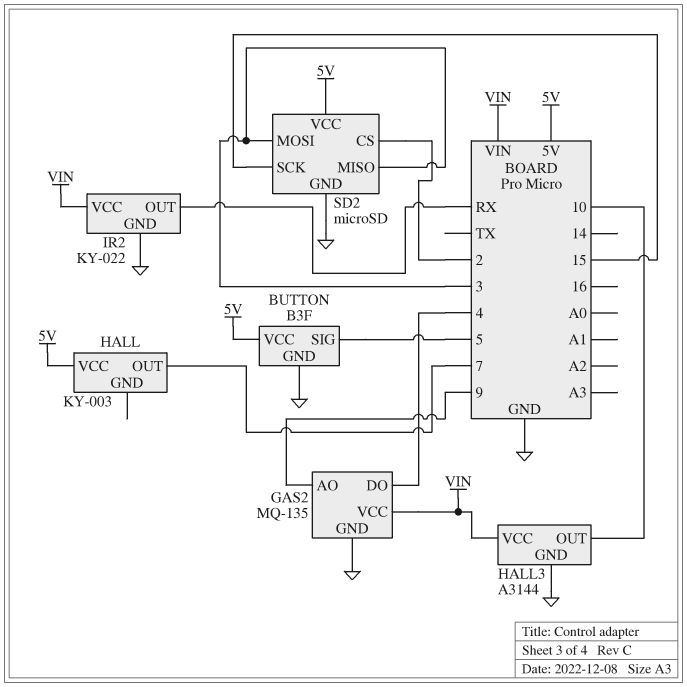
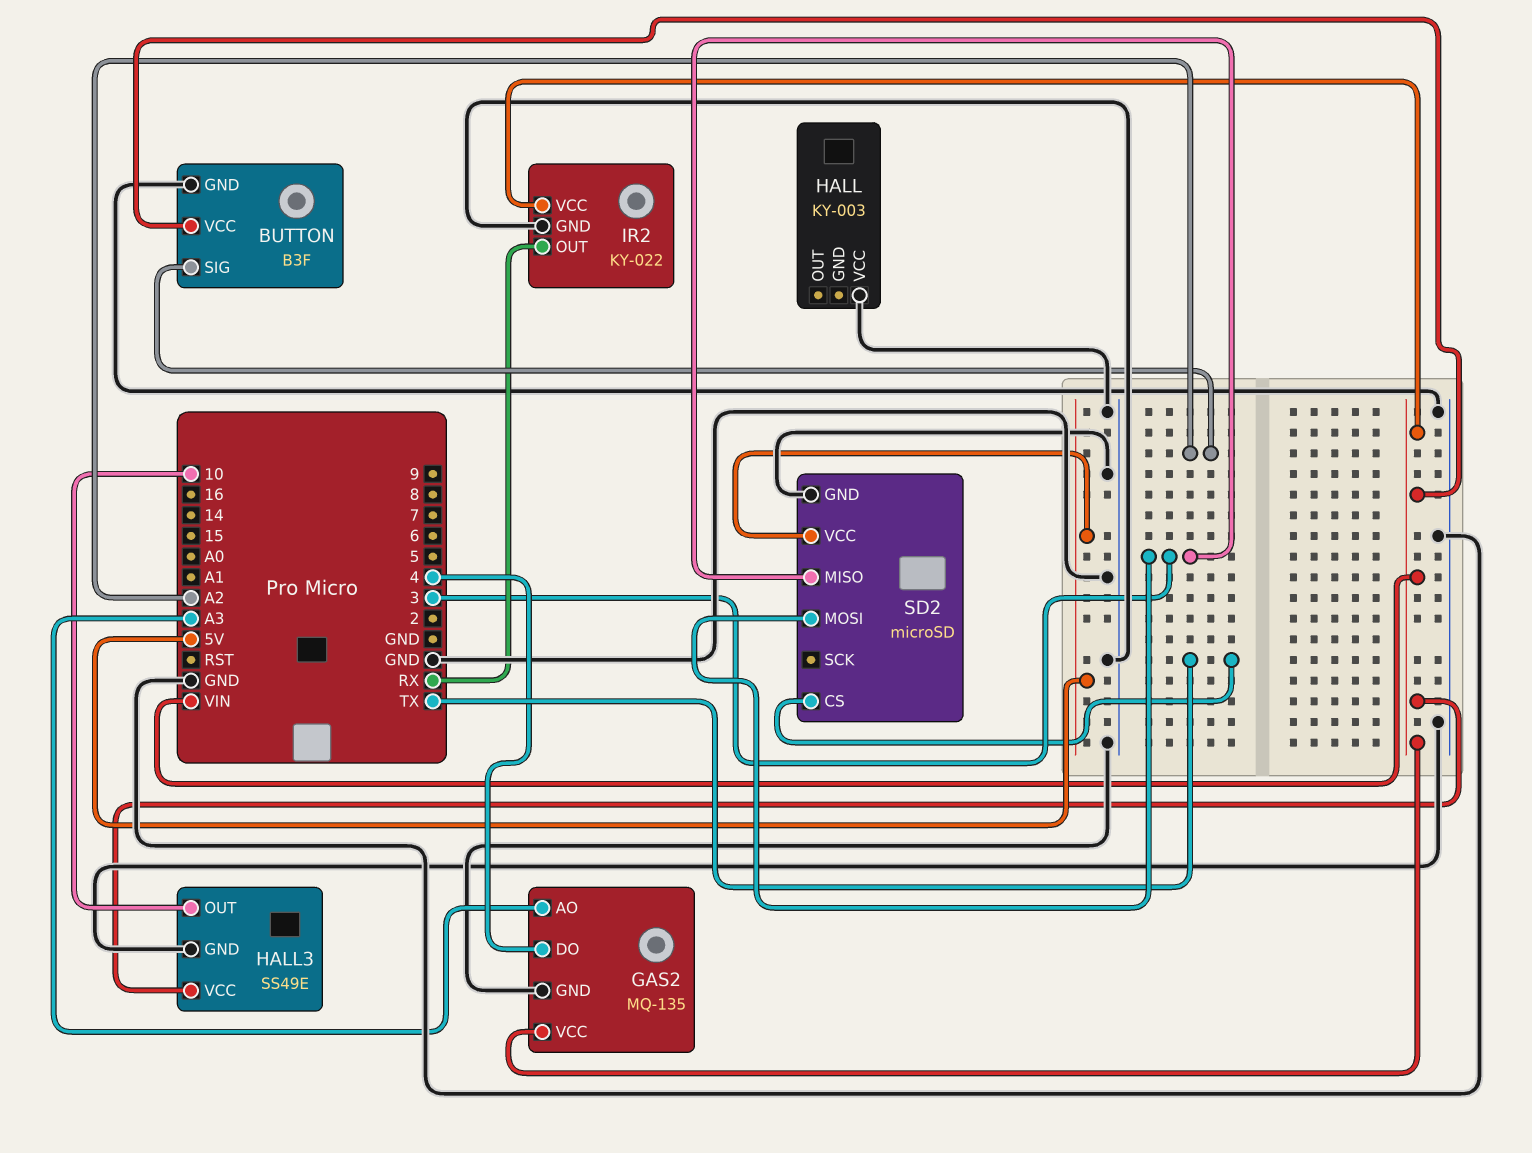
BUTTON pin SIG: 5 -> A2
BUTTON pin VCC: 5V -> VIN
GAS2 pin AO: 9 -> A3
HALL pin OUT: 7 -> none
HALL pin VCC: 5V -> GND
HALL3: A3144 -> SS49E
SD2 pin CS: 2 -> TX
SD2 pin SCK: 15 -> none

